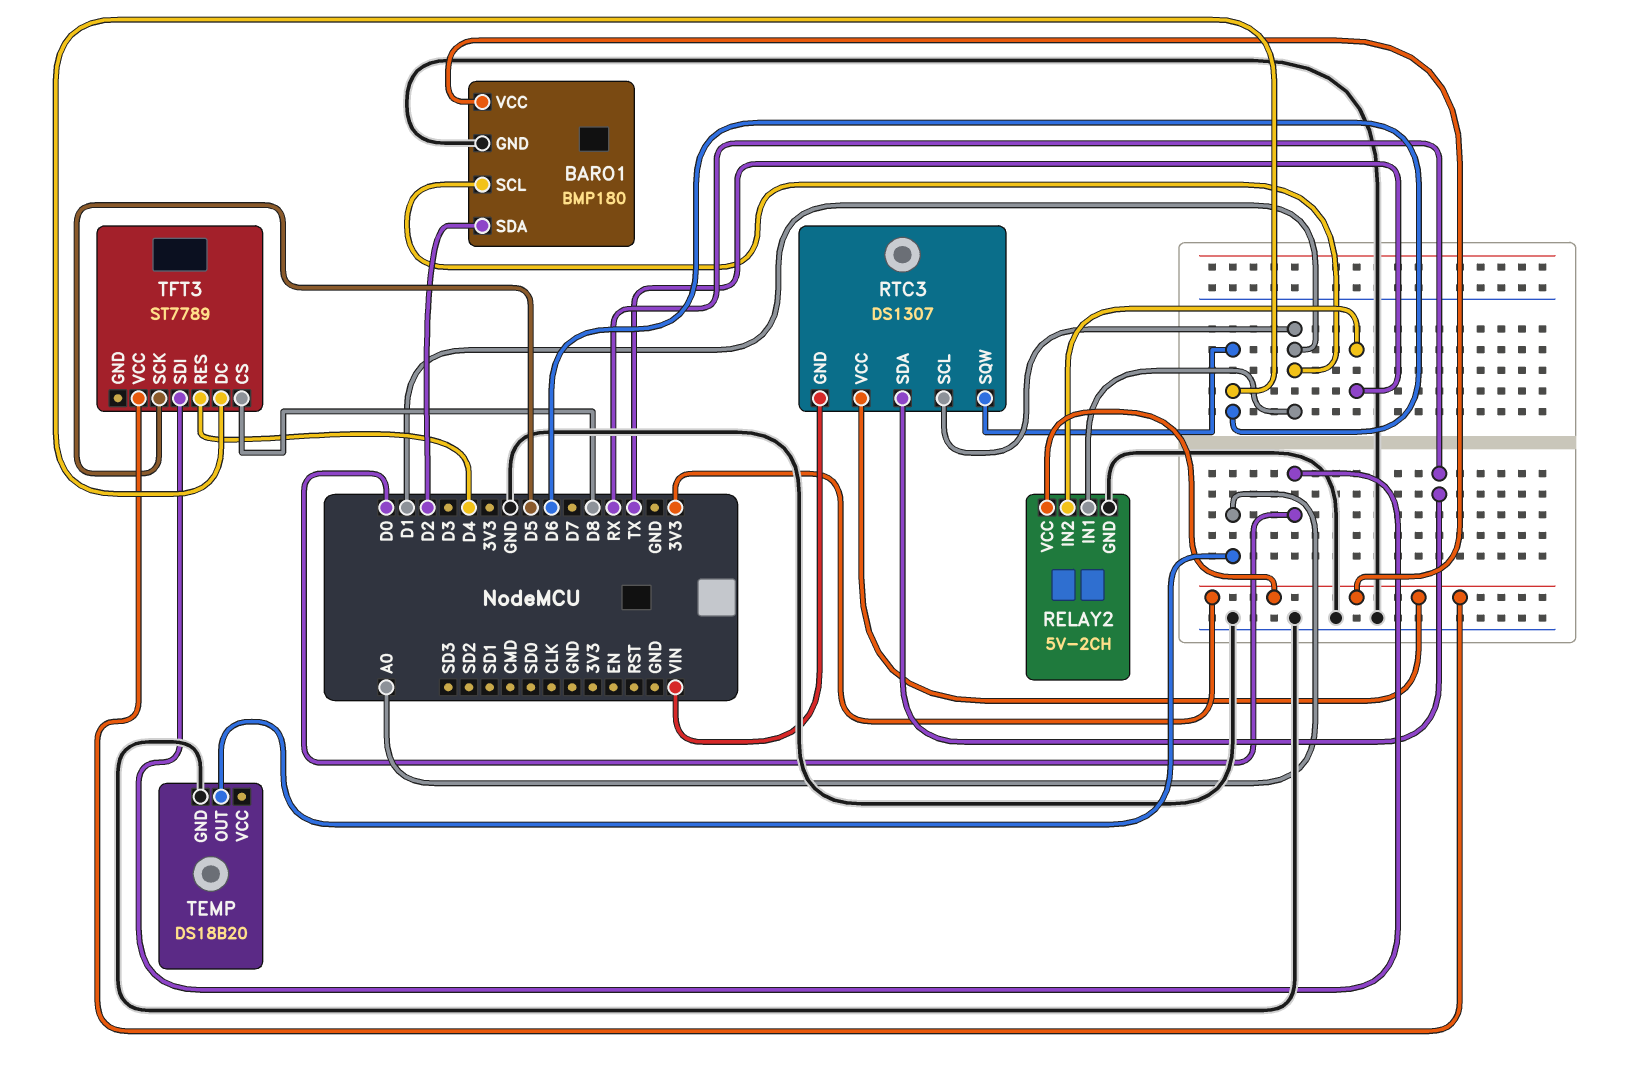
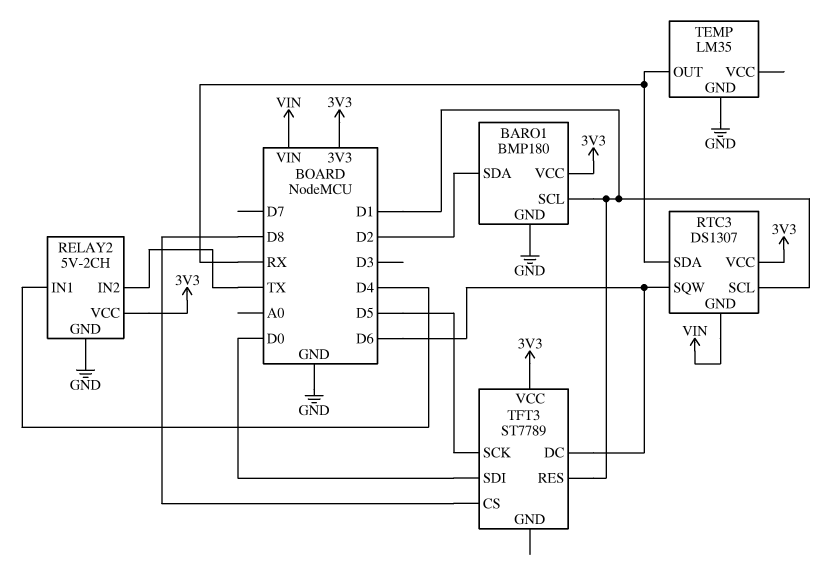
RELAY2 pin IN1: D1 -> D4
TEMP: DS18B20 -> LM35
TEMP pin OUT: A0 -> RX
TFT3 pin RES: D4 -> D1

